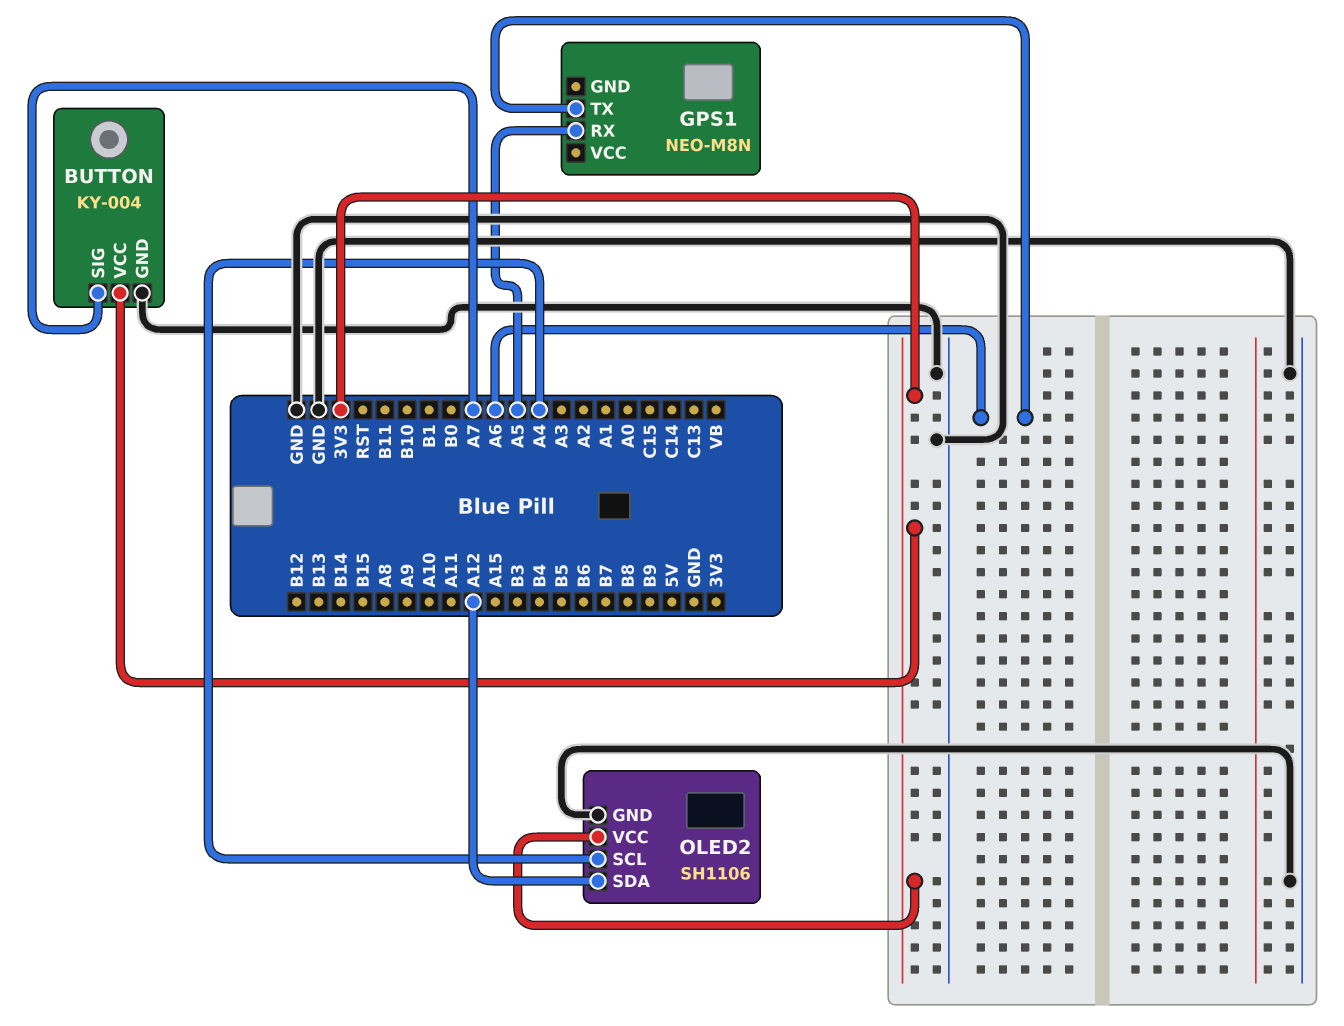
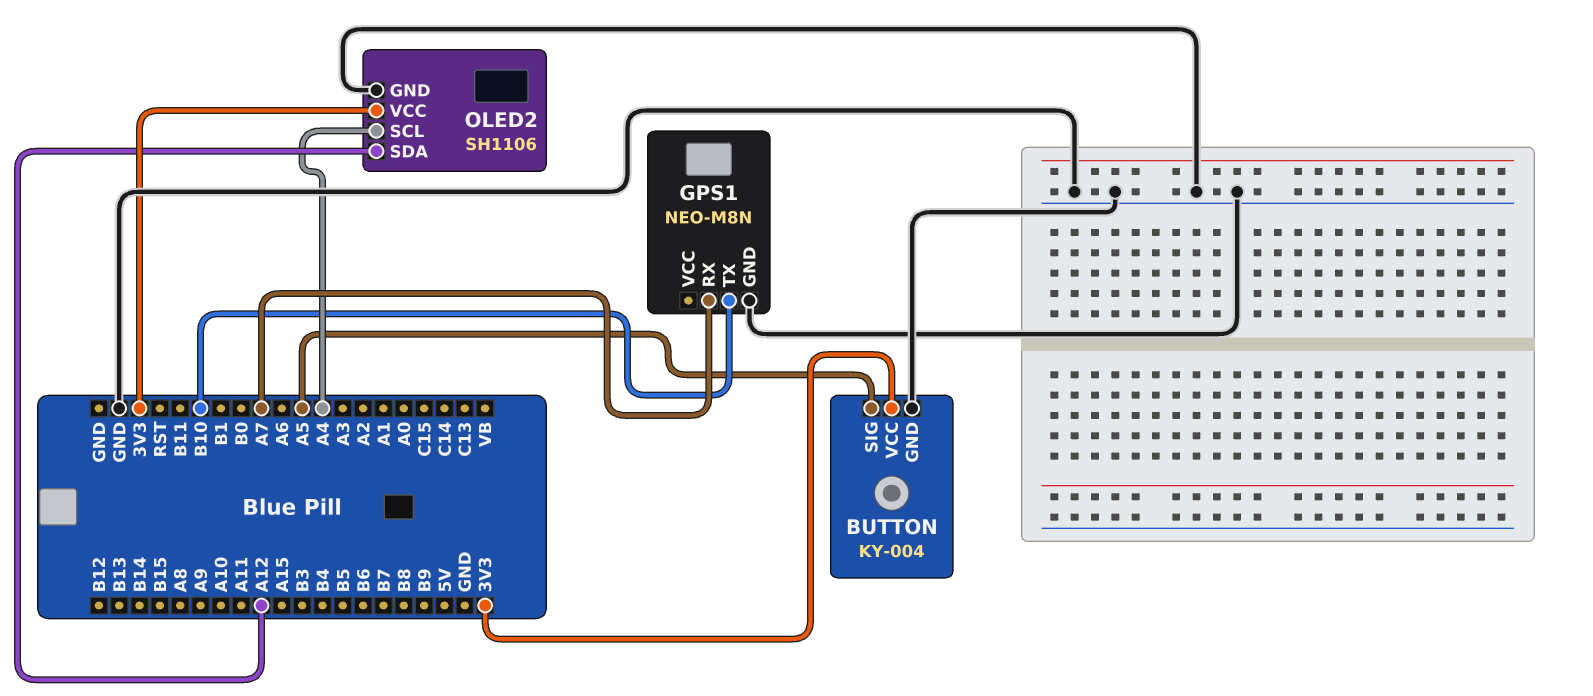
BUTTON pin SIG: A7 -> A5
GPS1 pin GND: none -> GND
GPS1 pin RX: A5 -> A7
GPS1 pin TX: A6 -> B10

